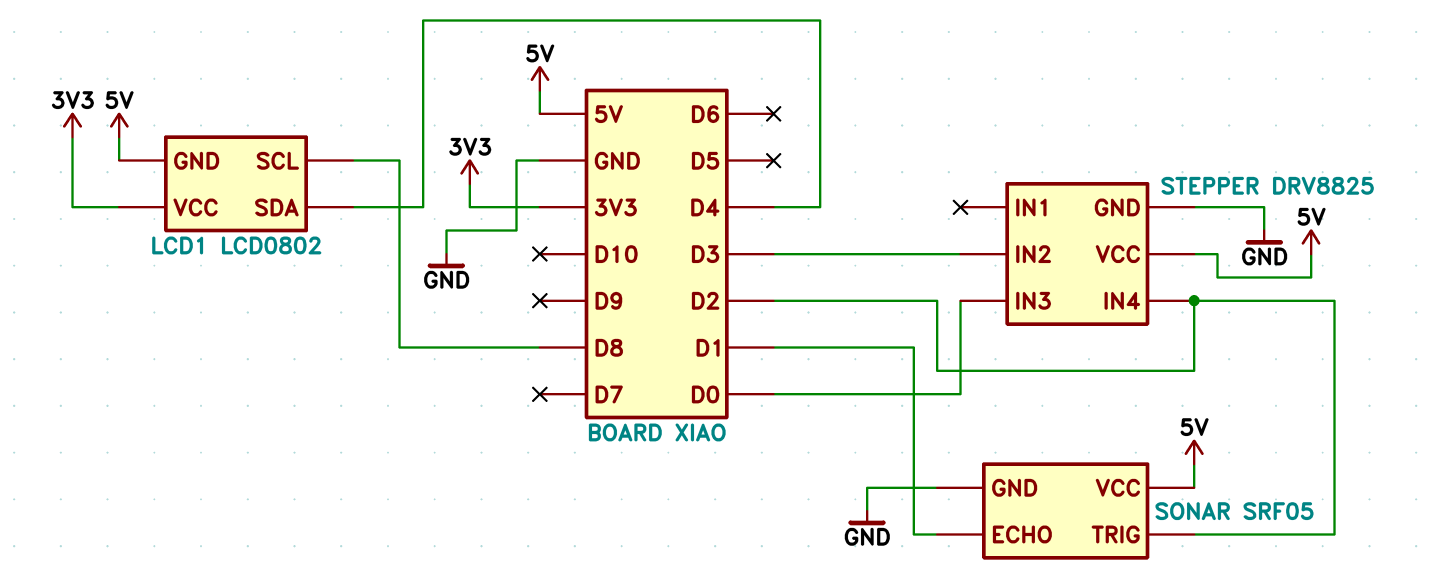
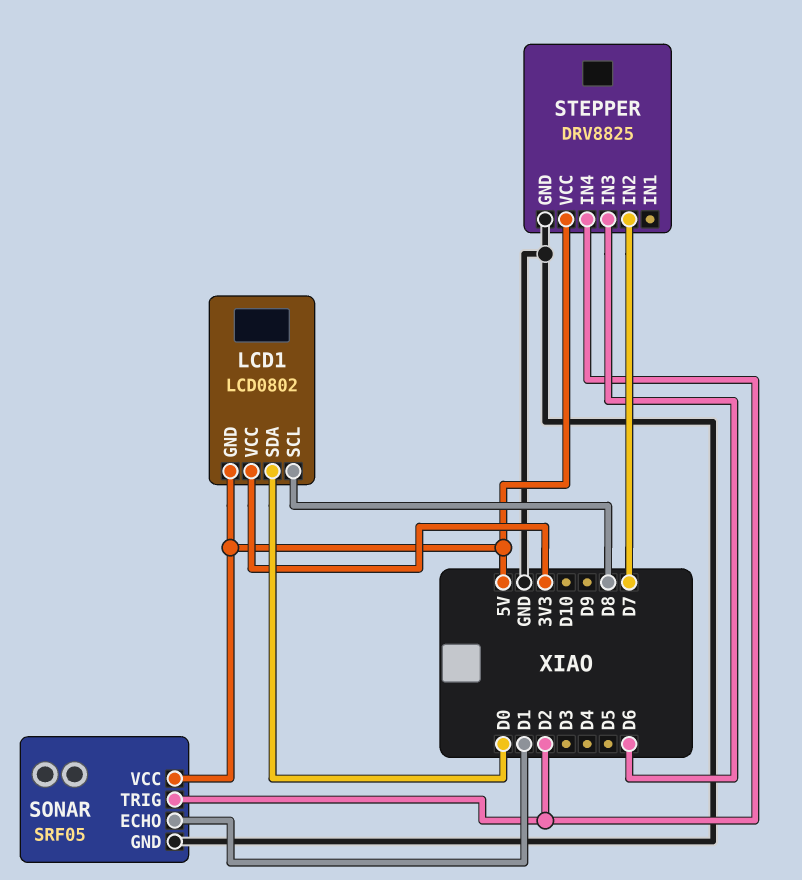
LCD1 pin SDA: D4 -> D0
STEPPER pin IN2: D3 -> D7
STEPPER pin IN3: D0 -> D6

